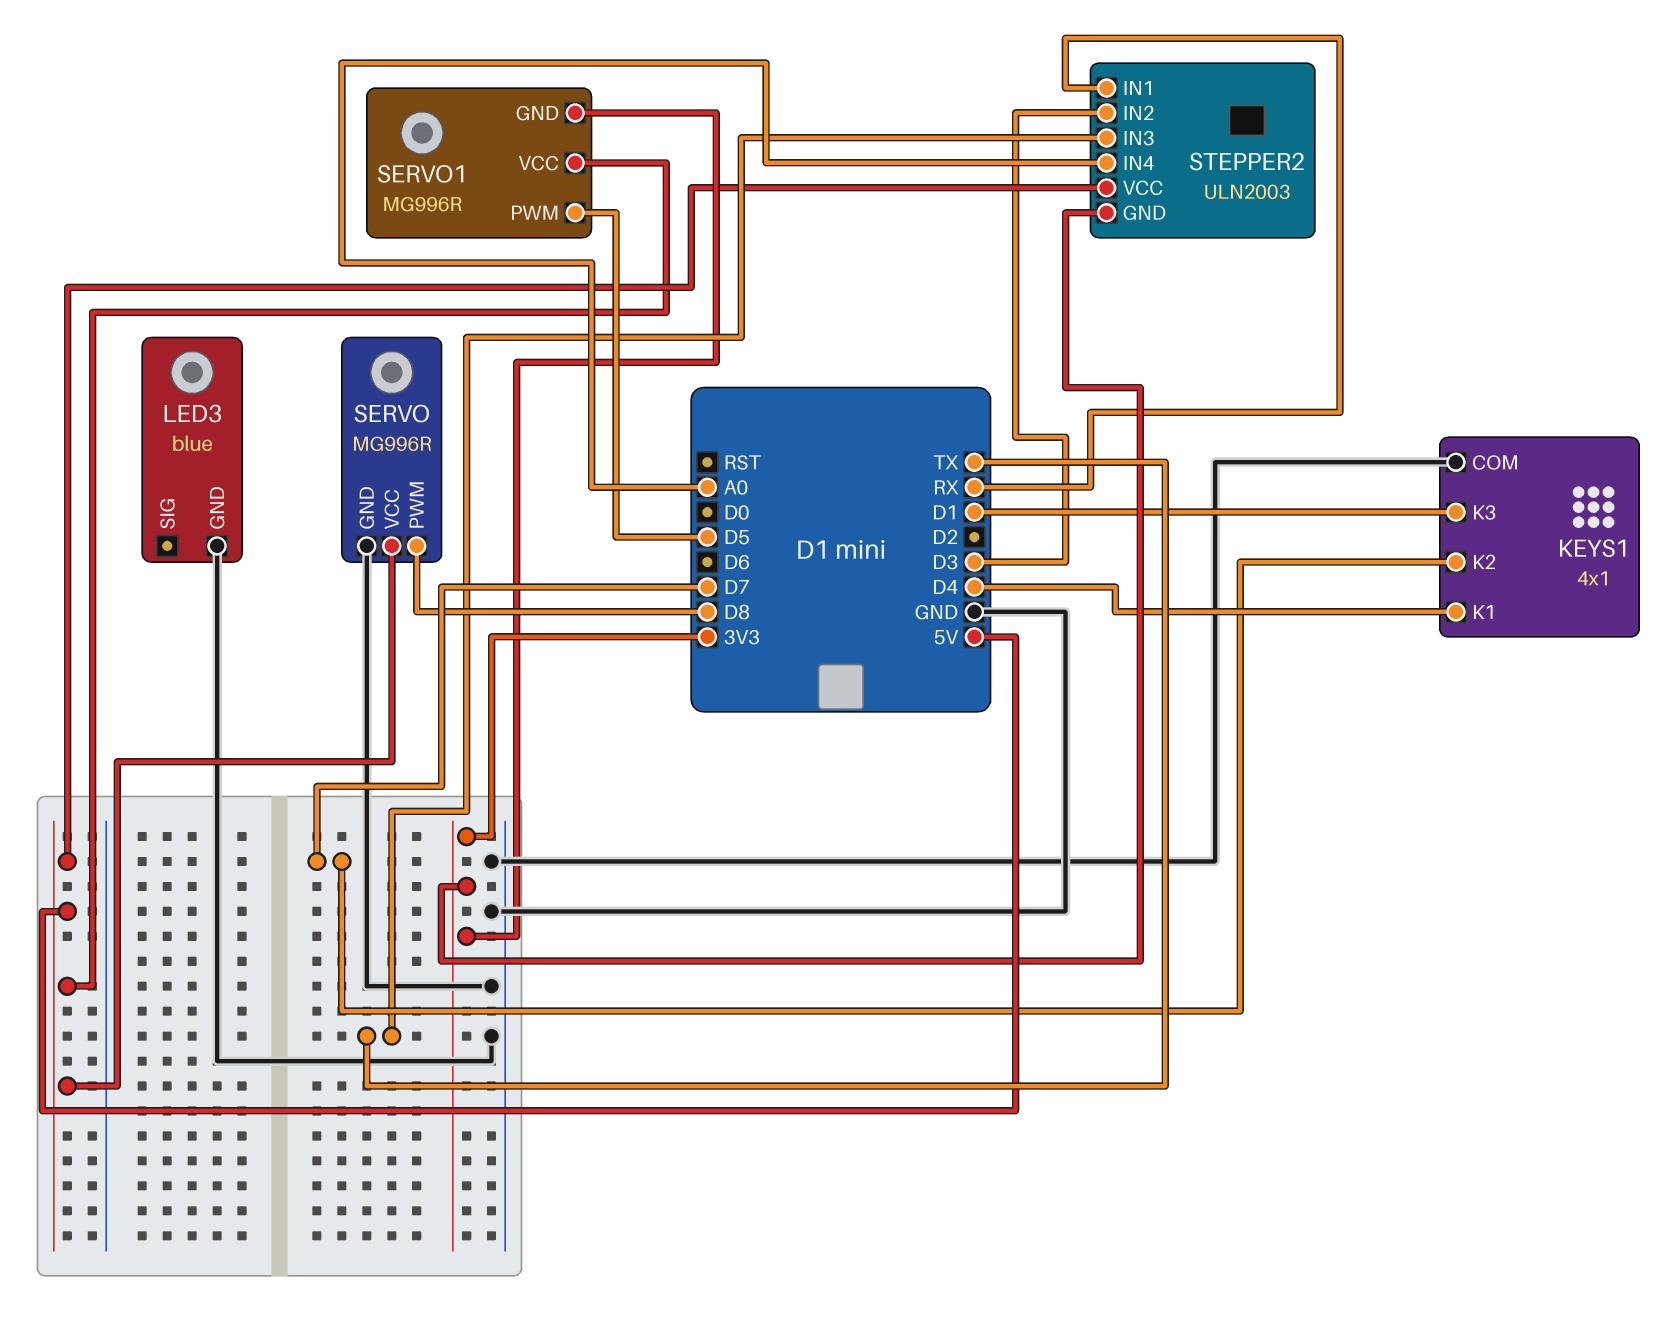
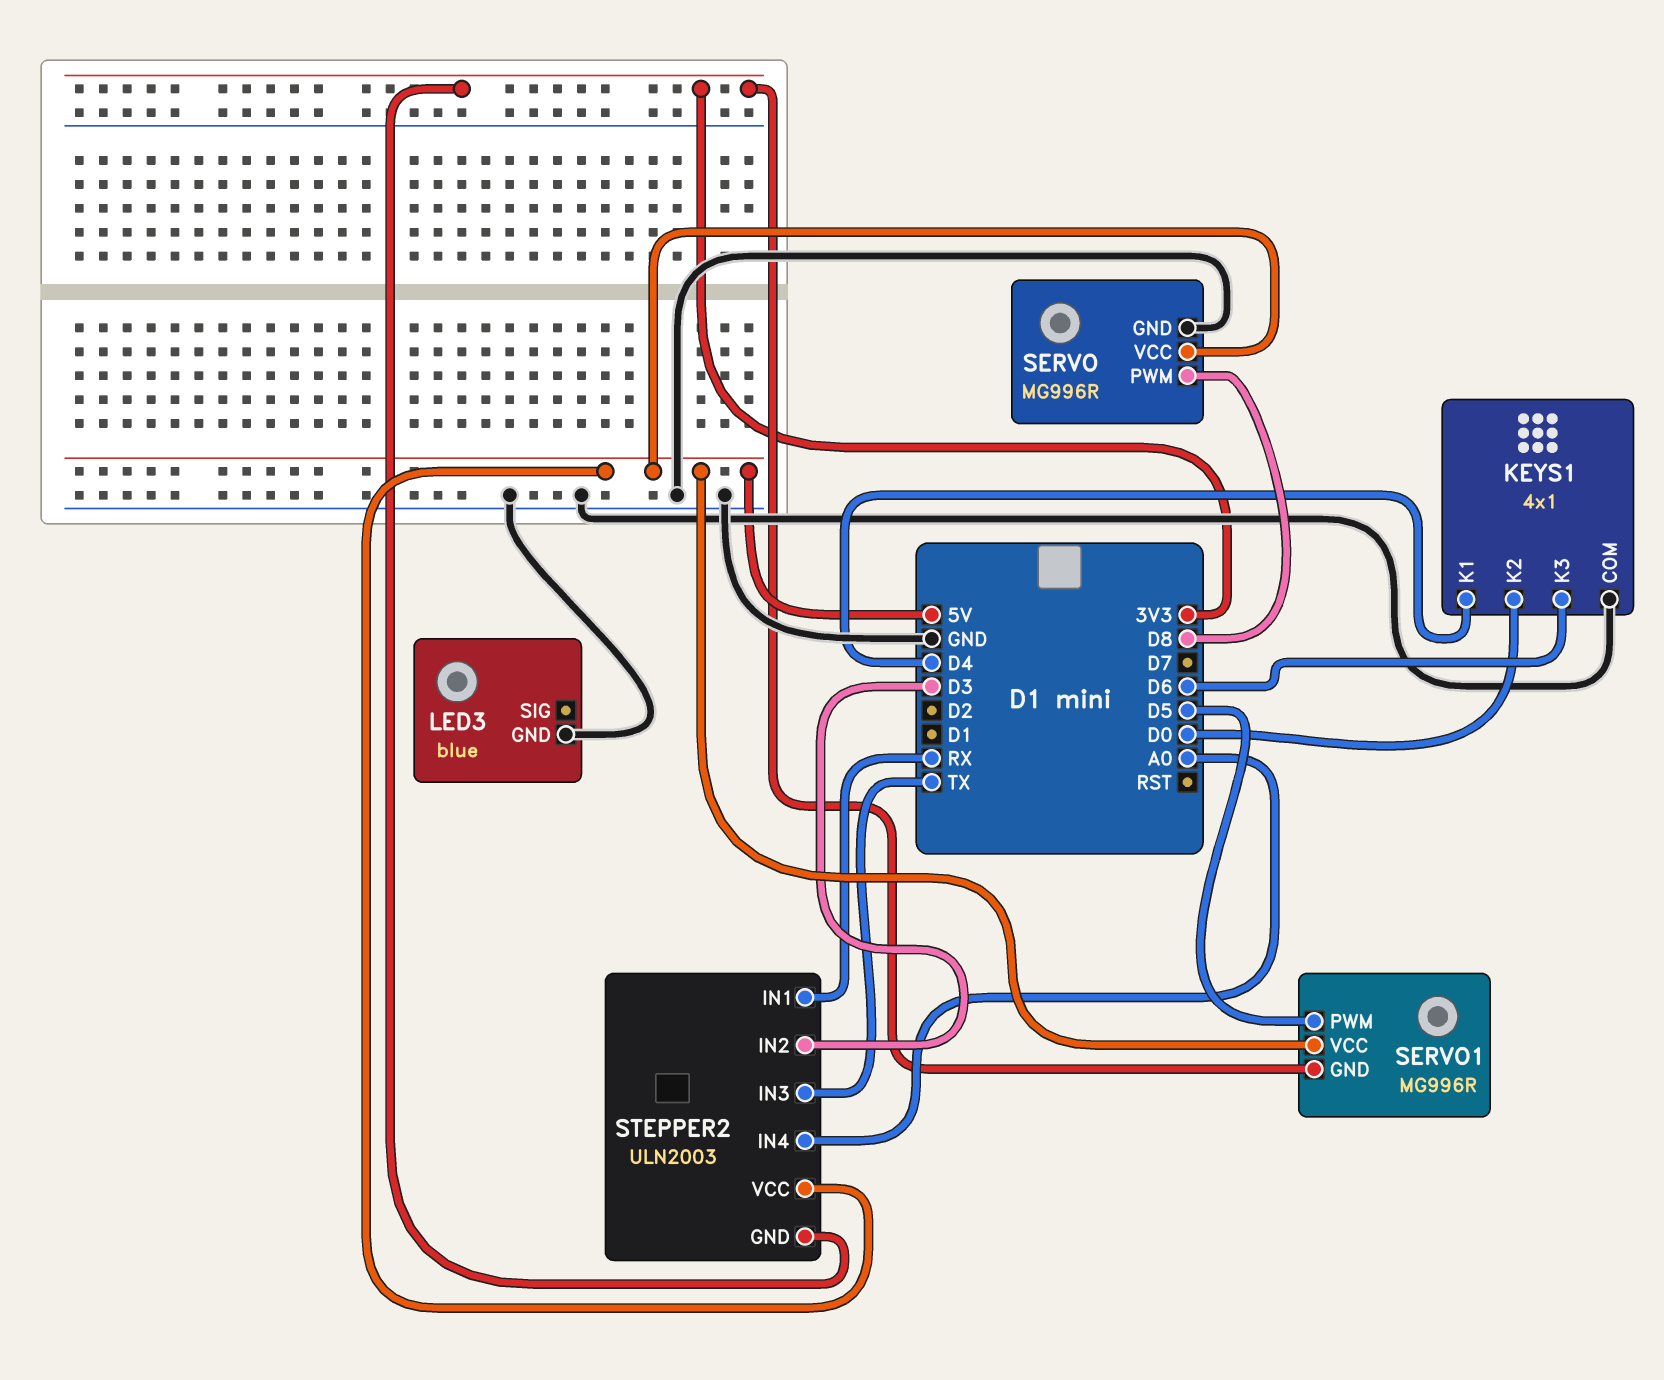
KEYS1 pin K2: D7 -> D0
KEYS1 pin K3: D1 -> D6

